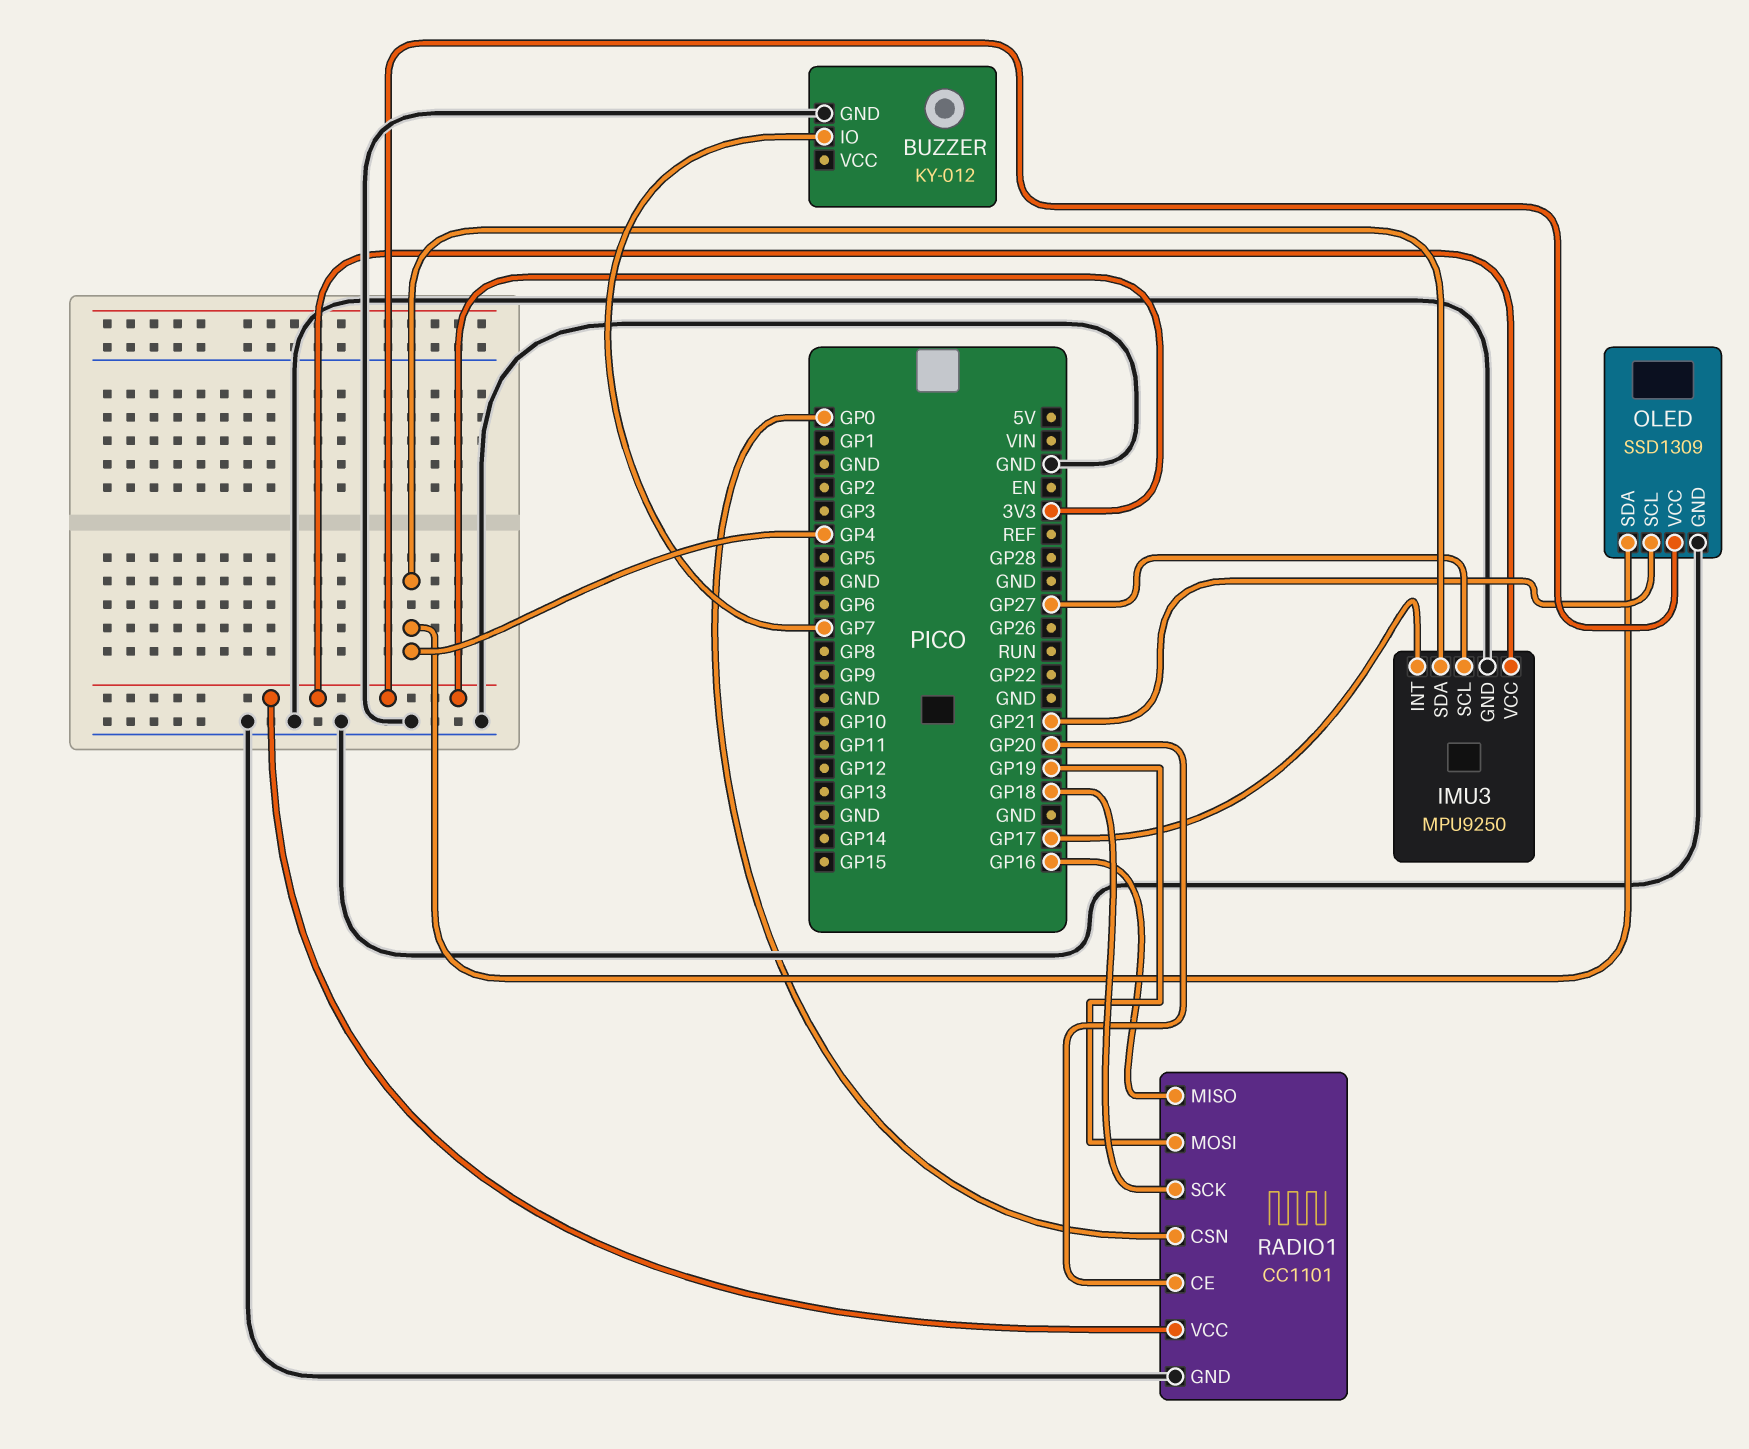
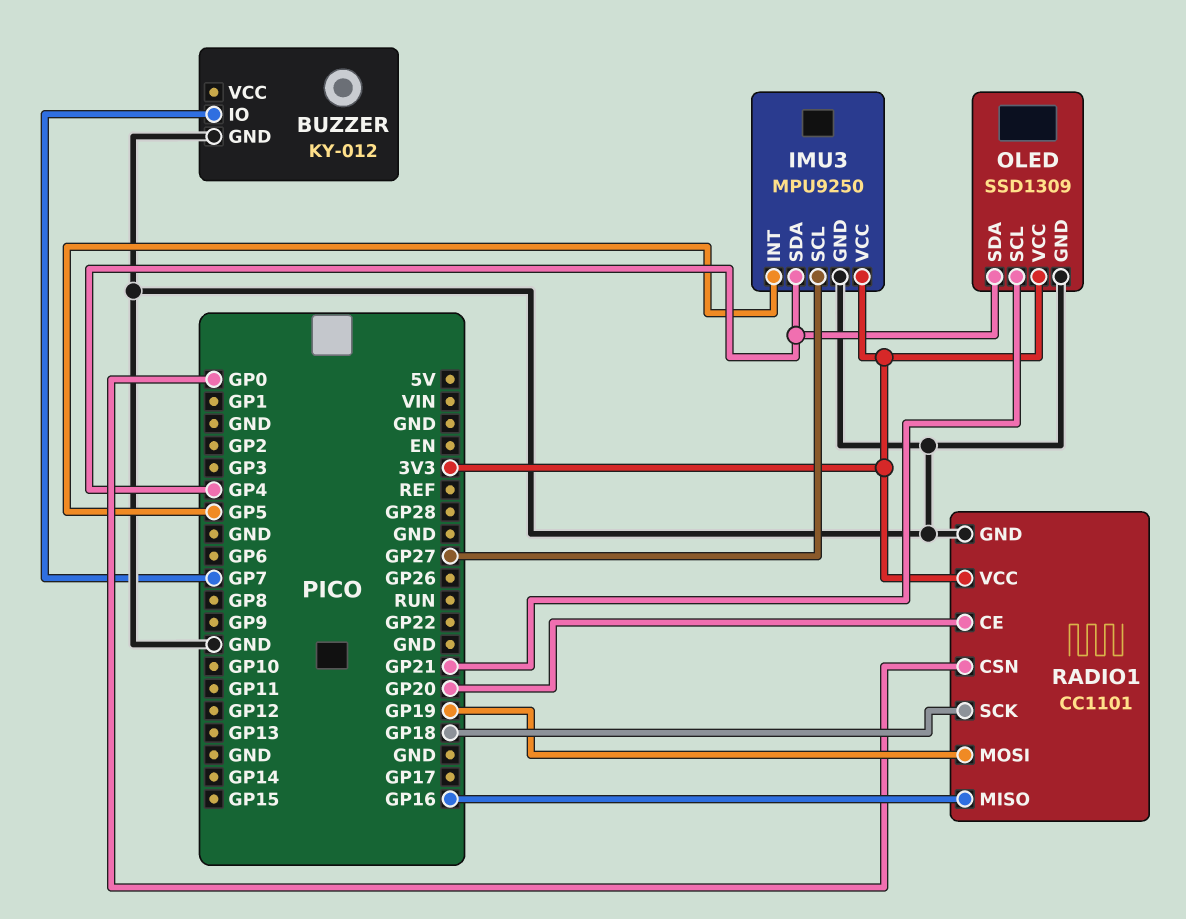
IMU3 pin INT: GP17 -> GP5

